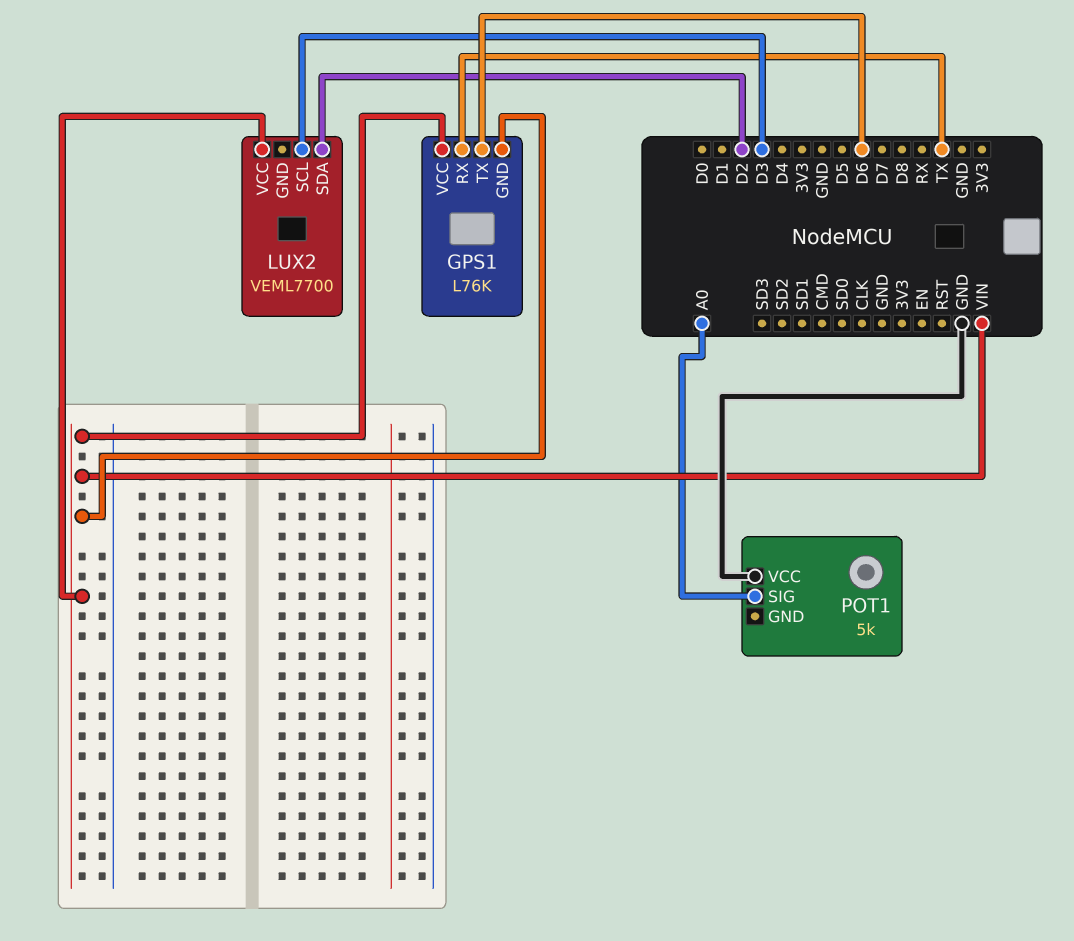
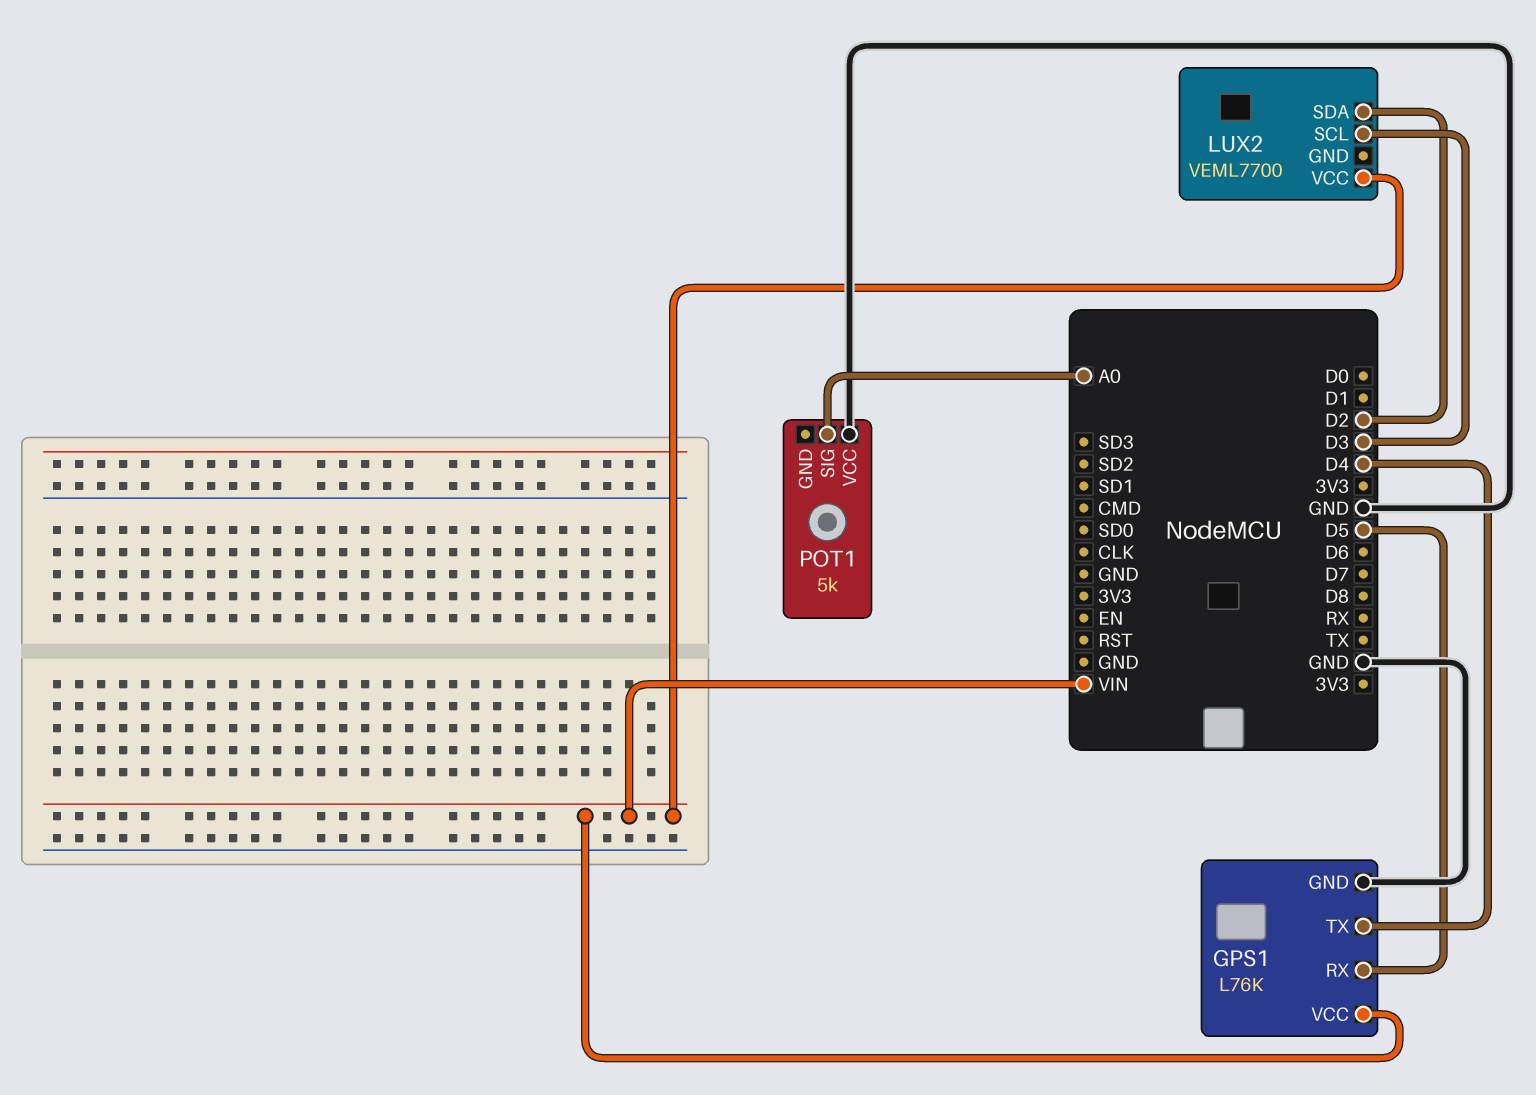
GPS1 pin GND: VIN -> GND
GPS1 pin RX: TX -> D5
GPS1 pin TX: D6 -> D4

